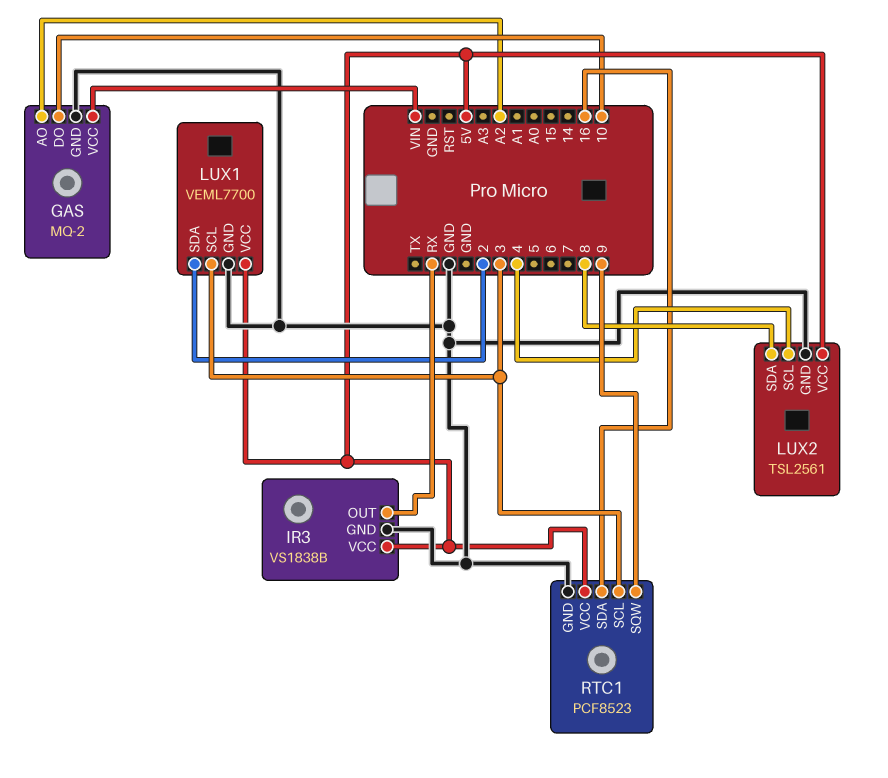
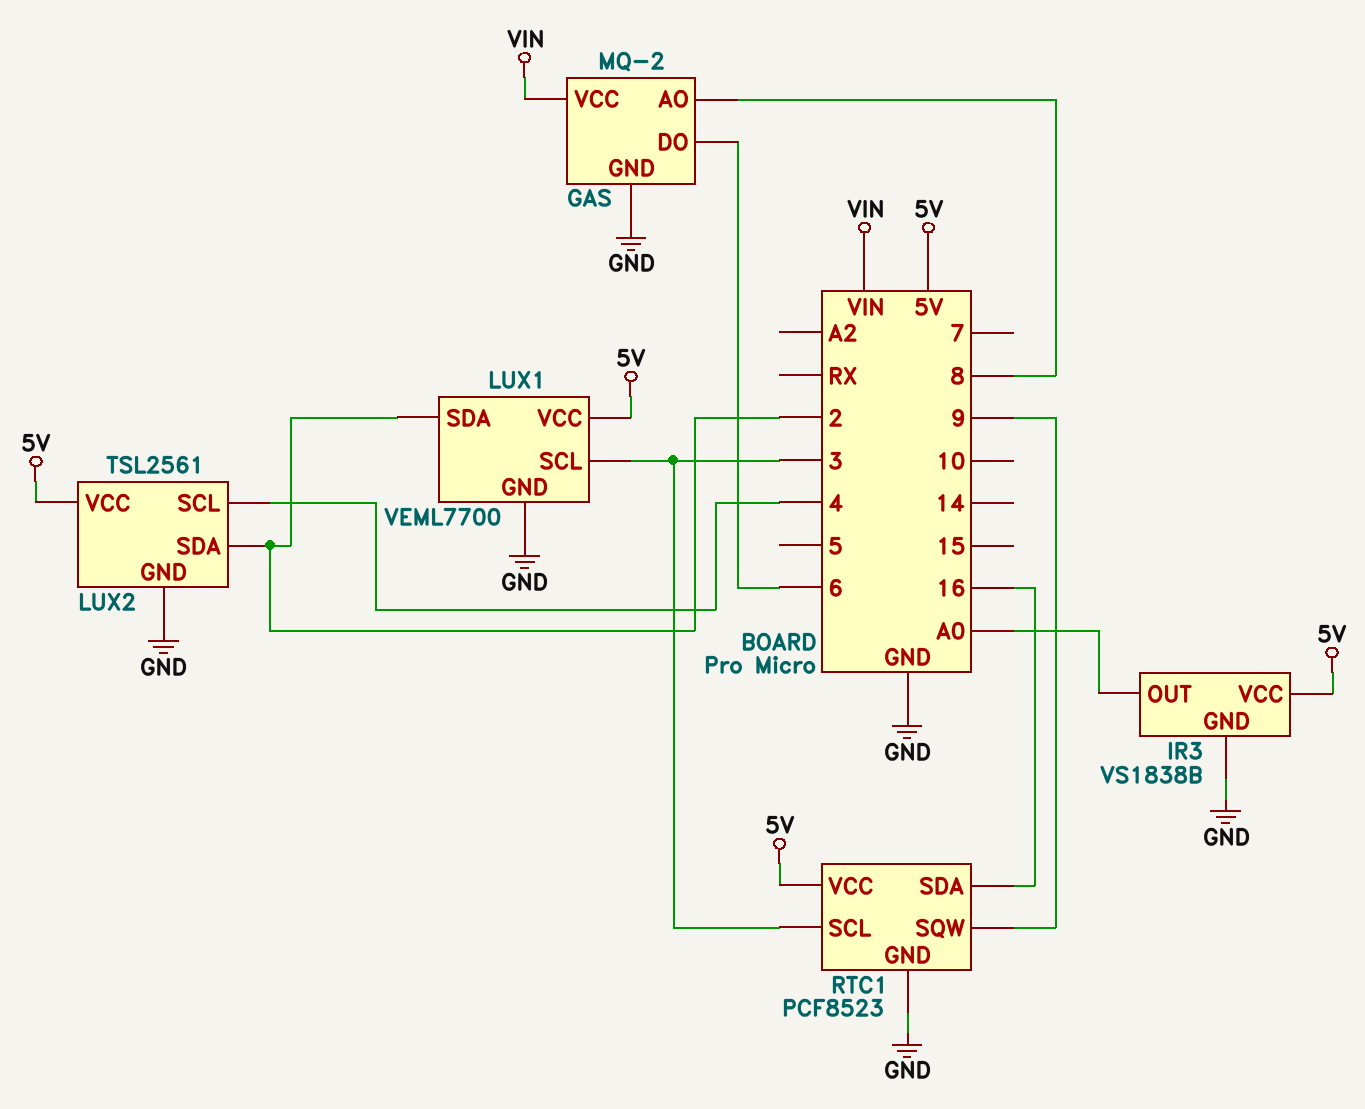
GAS pin AO: A2 -> 8
GAS pin DO: 10 -> 6
IR3 pin OUT: RX -> A0
LUX2 pin SDA: 8 -> 2

